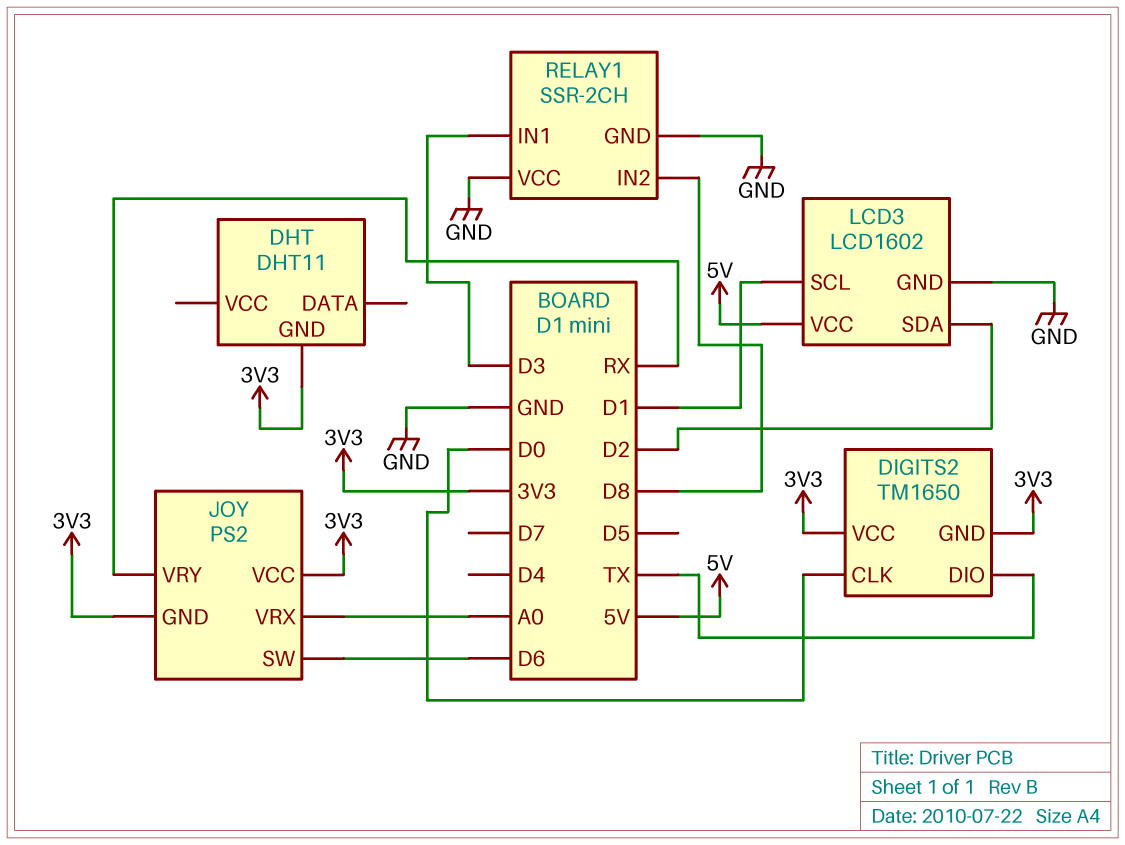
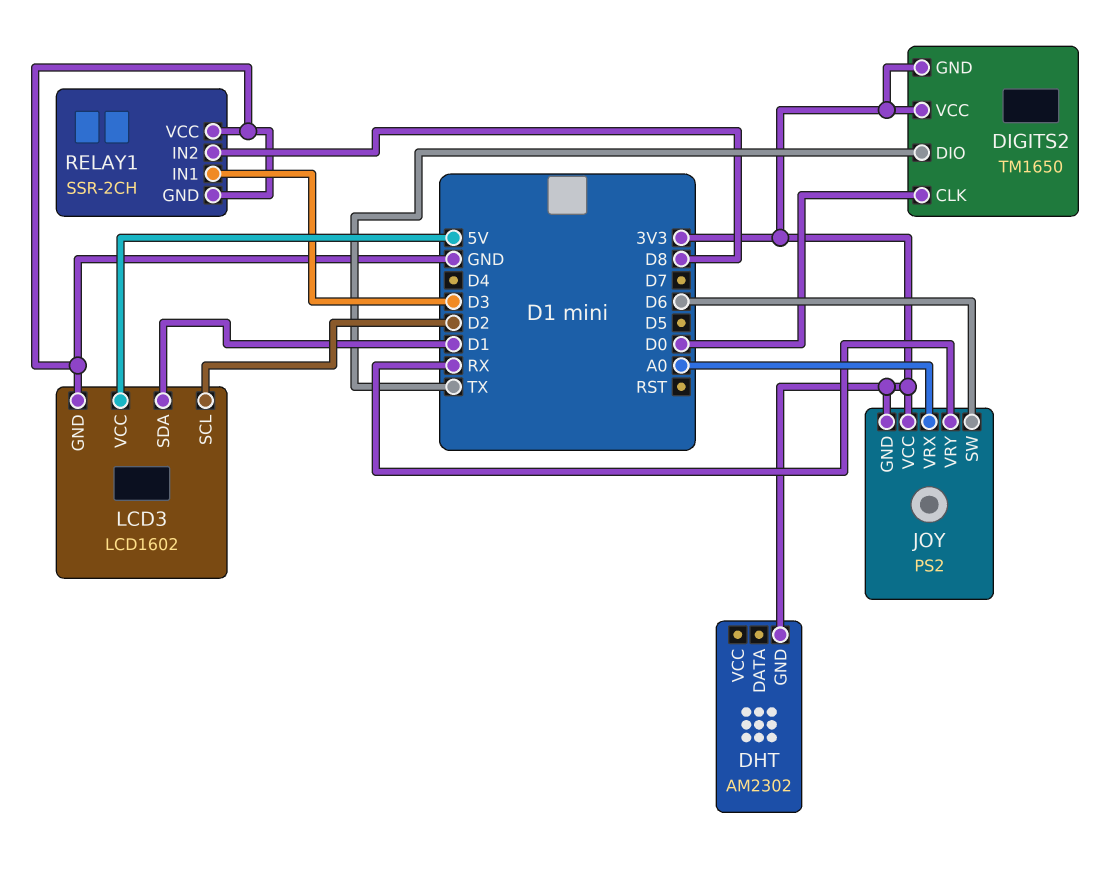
DHT: DHT11 -> AM2302
LCD3 pin SCL: D1 -> D2
LCD3 pin SDA: D2 -> D1

